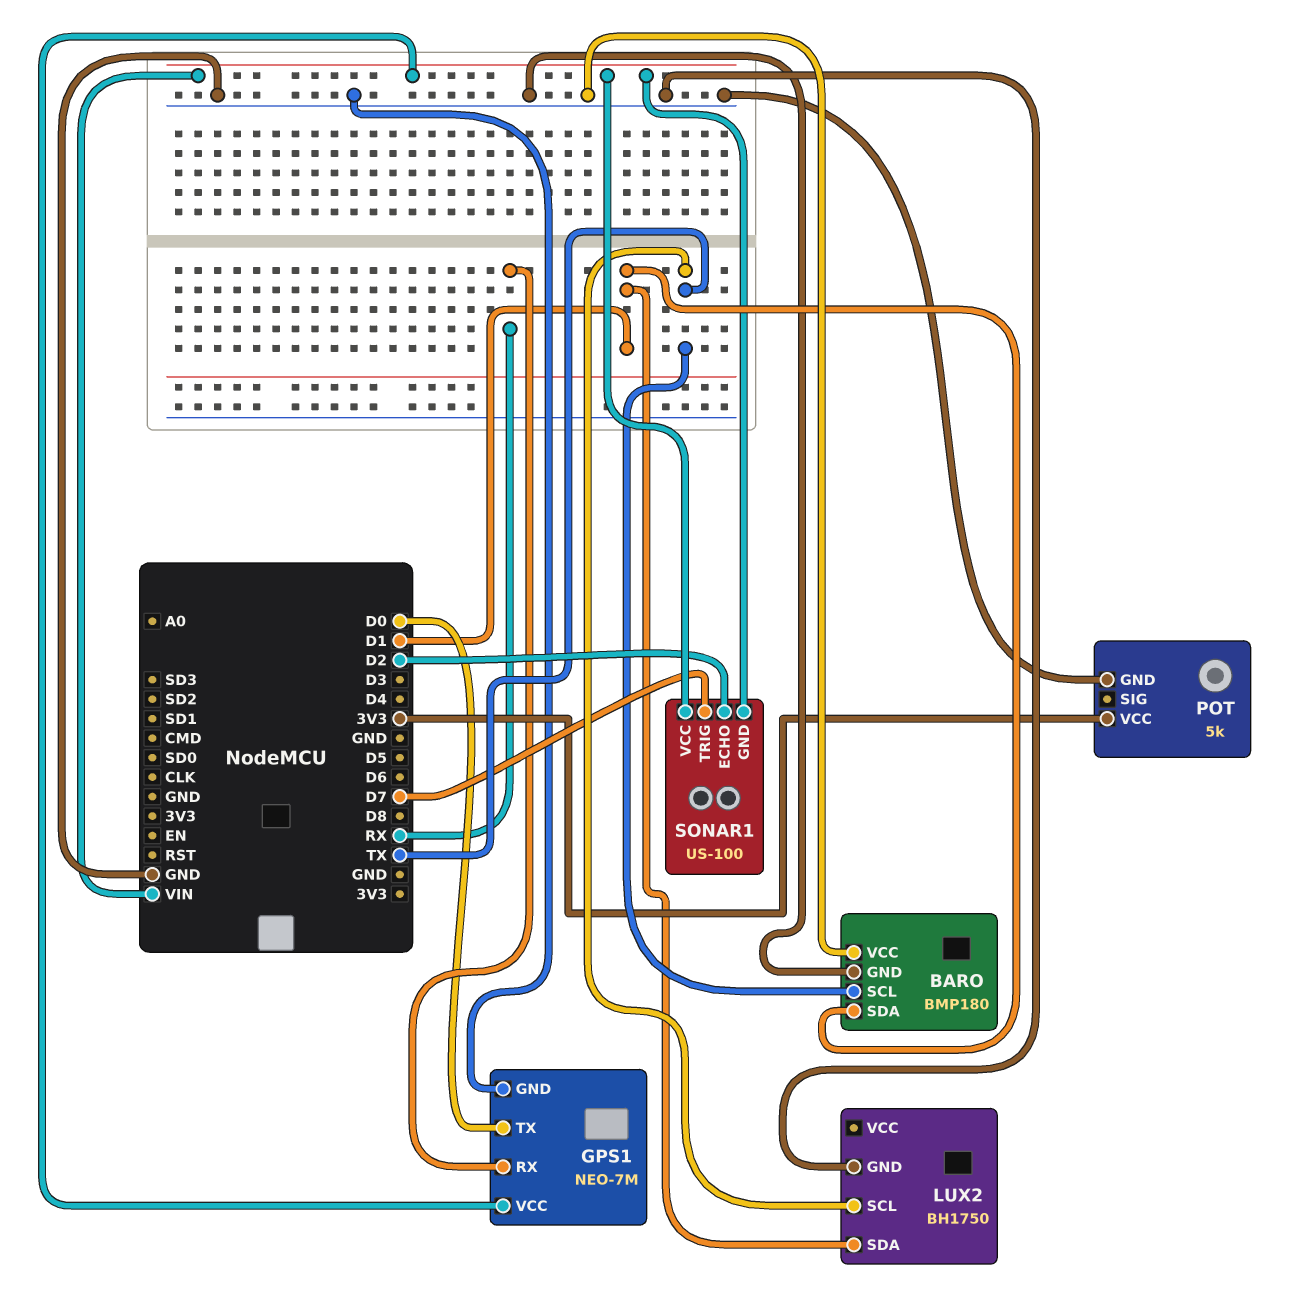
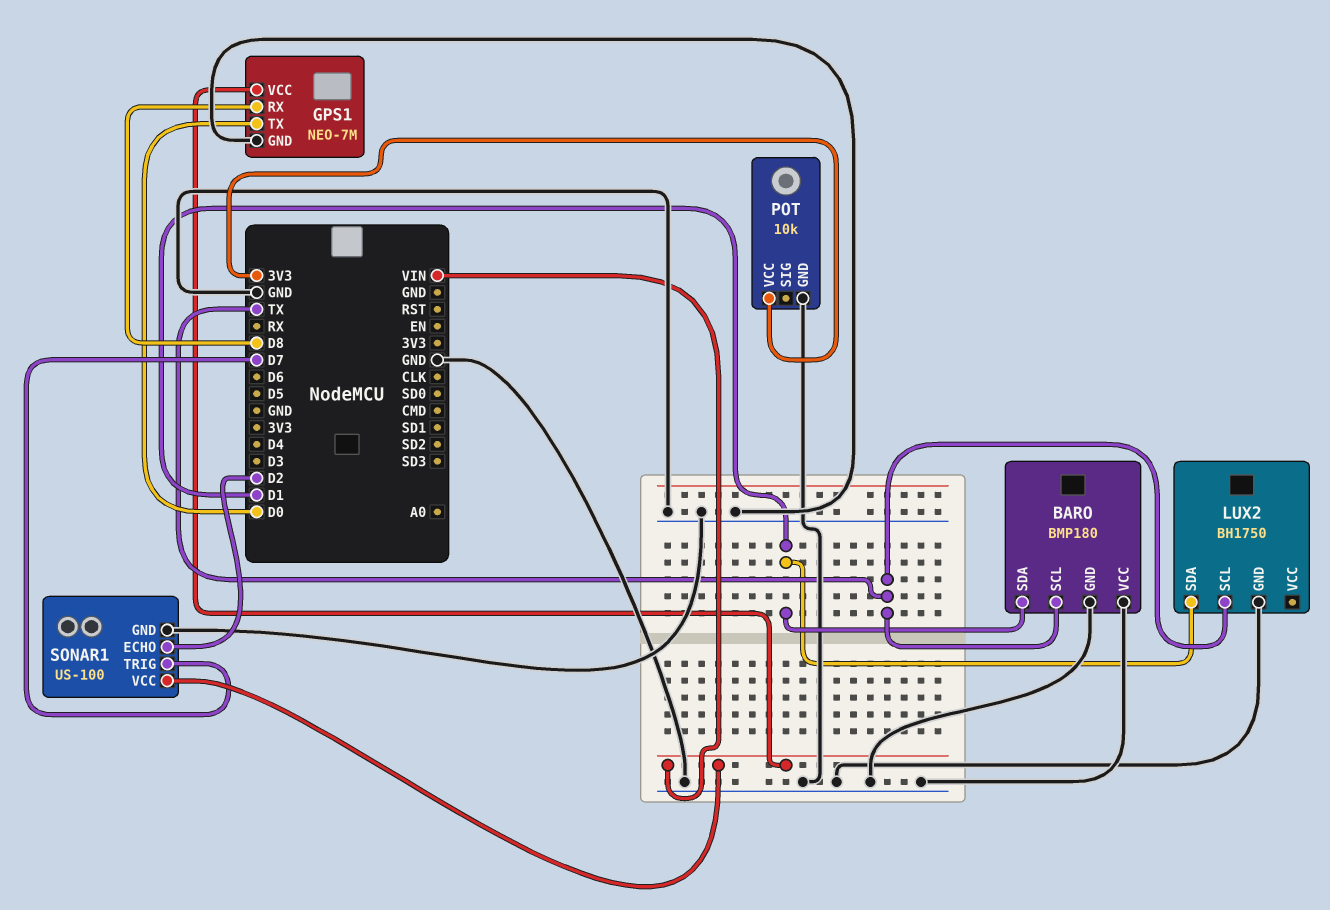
GPS1 pin RX: RX -> D8
POT: 5k -> 10k
SONAR1 pin GND: VIN -> GND

